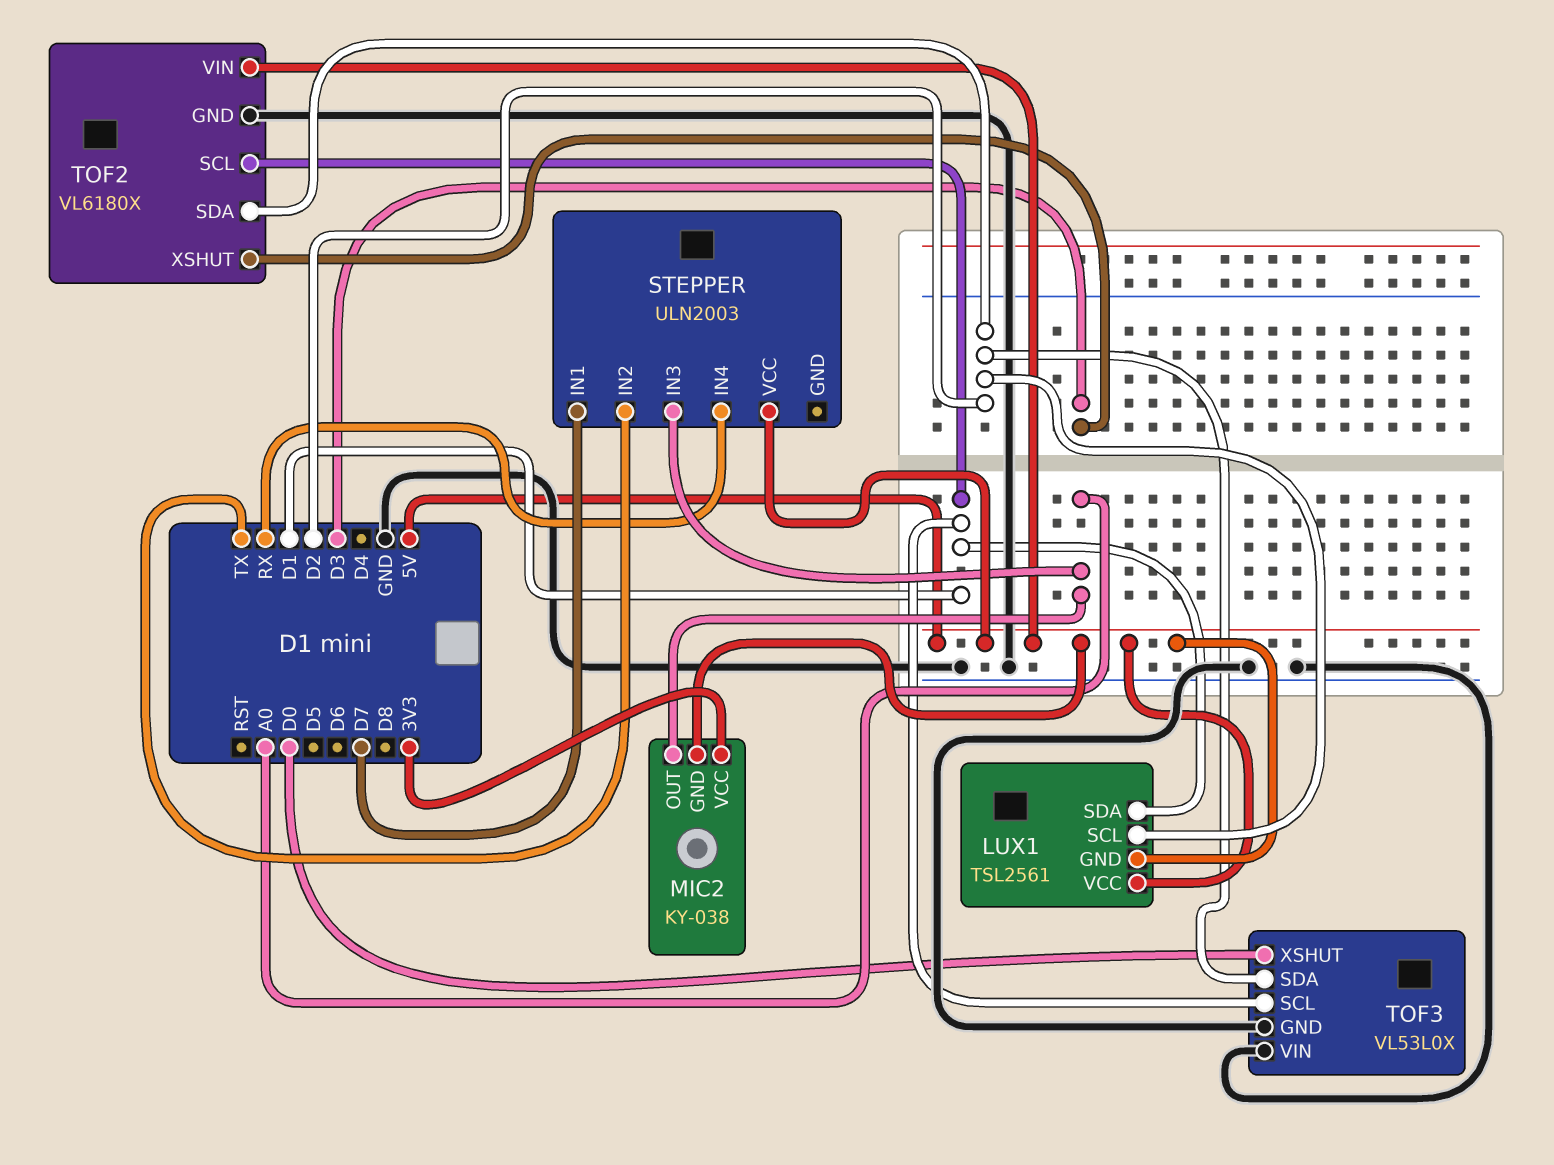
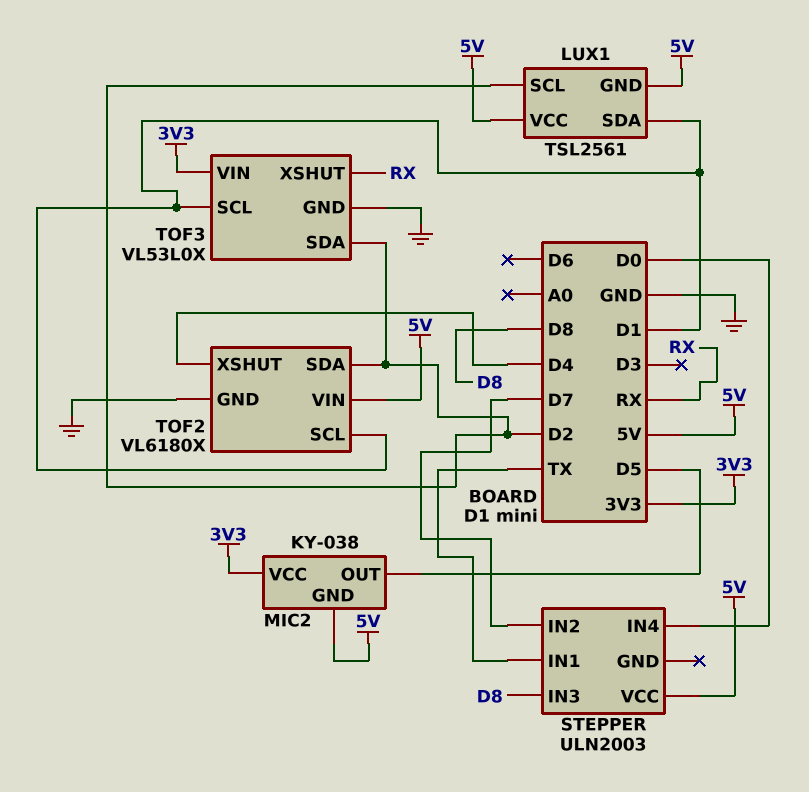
MIC2 pin OUT: A0 -> D5
STEPPER pin IN1: D7 -> TX
STEPPER pin IN2: TX -> D7
STEPPER pin IN3: A0 -> D8
STEPPER pin IN4: RX -> D0
TOF2 pin XSHUT: D3 -> D4
TOF3 pin VIN: GND -> 3V3
TOF3 pin XSHUT: D0 -> RX

